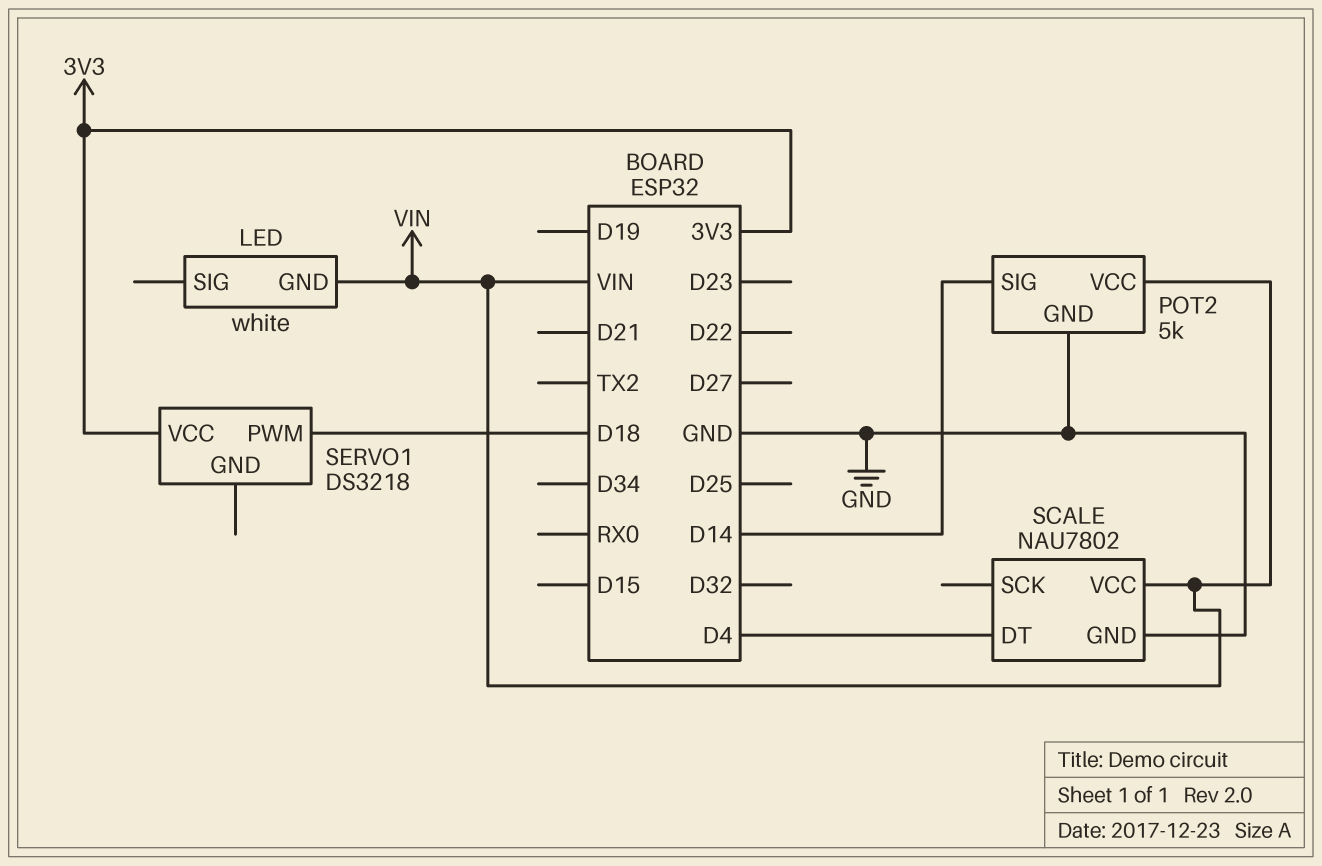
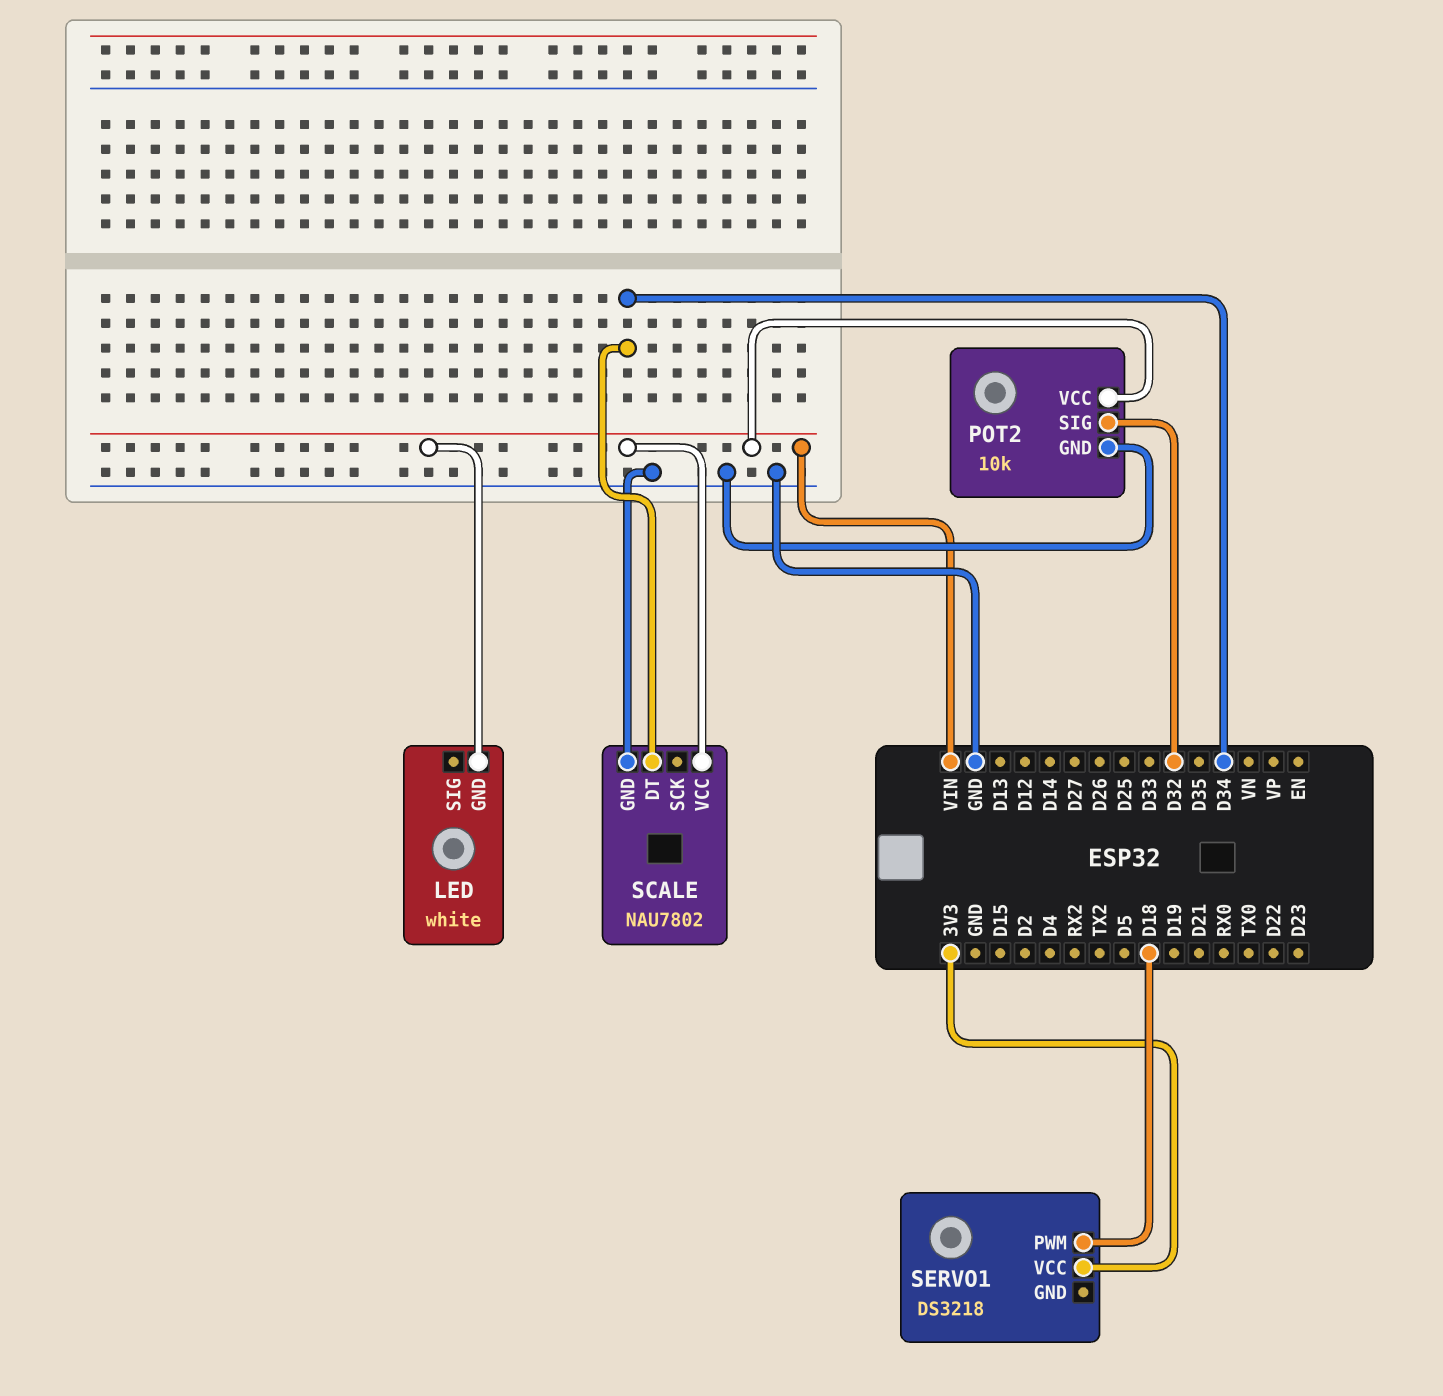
POT2: 5k -> 10k
POT2 pin SIG: D14 -> D32
SCALE pin DT: D4 -> D34

